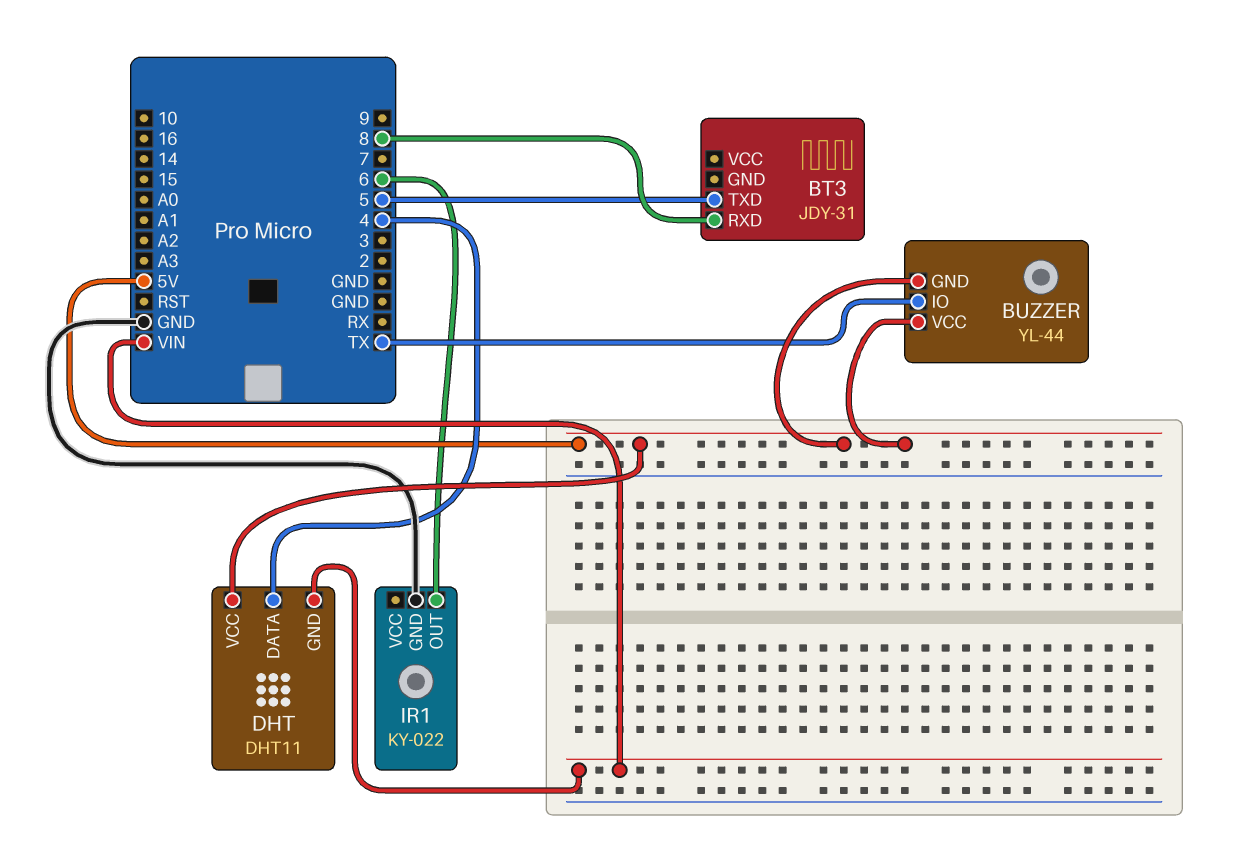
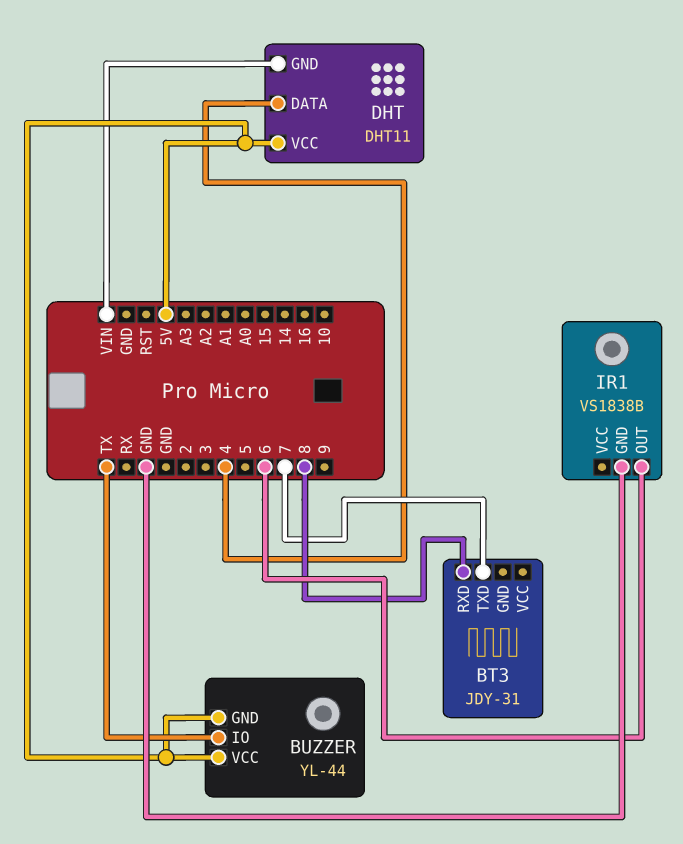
BT3 pin TXD: 5 -> 7
IR1: KY-022 -> VS1838B

